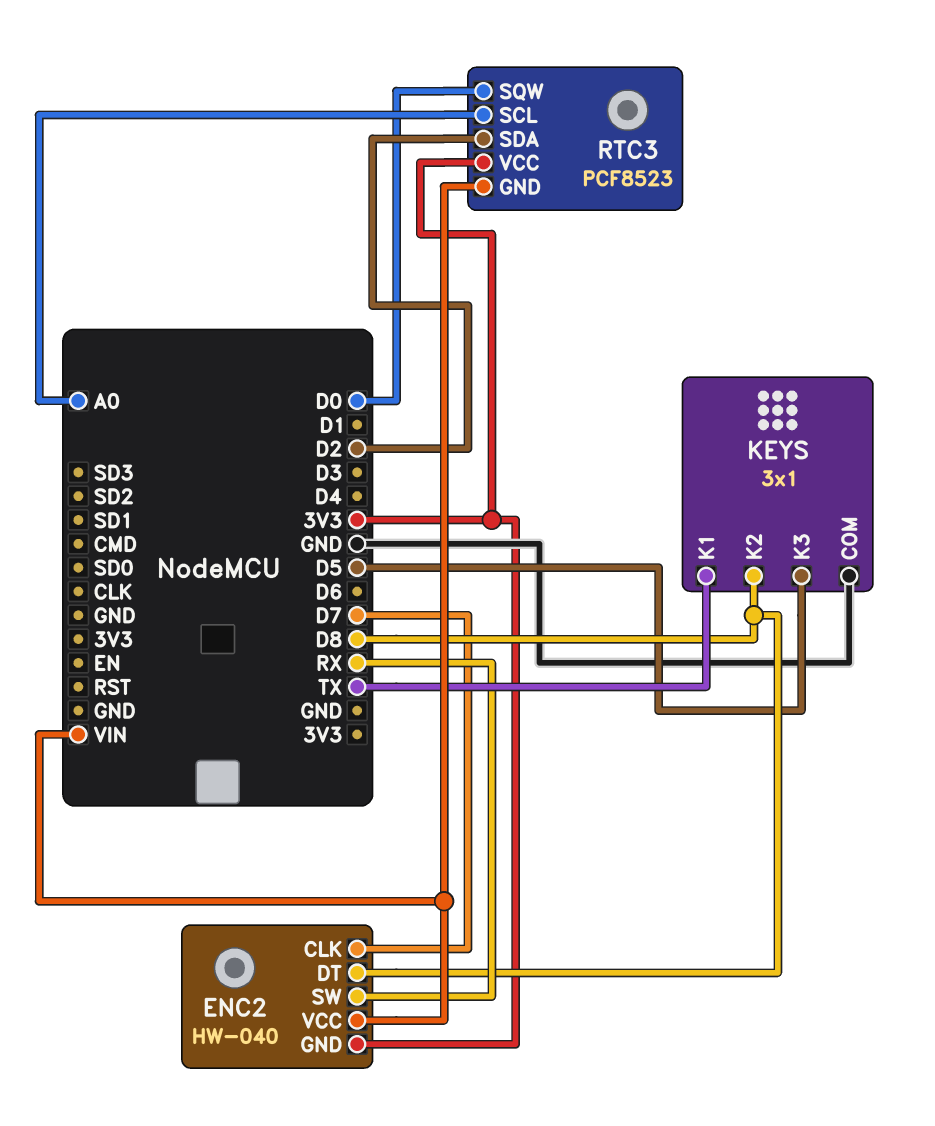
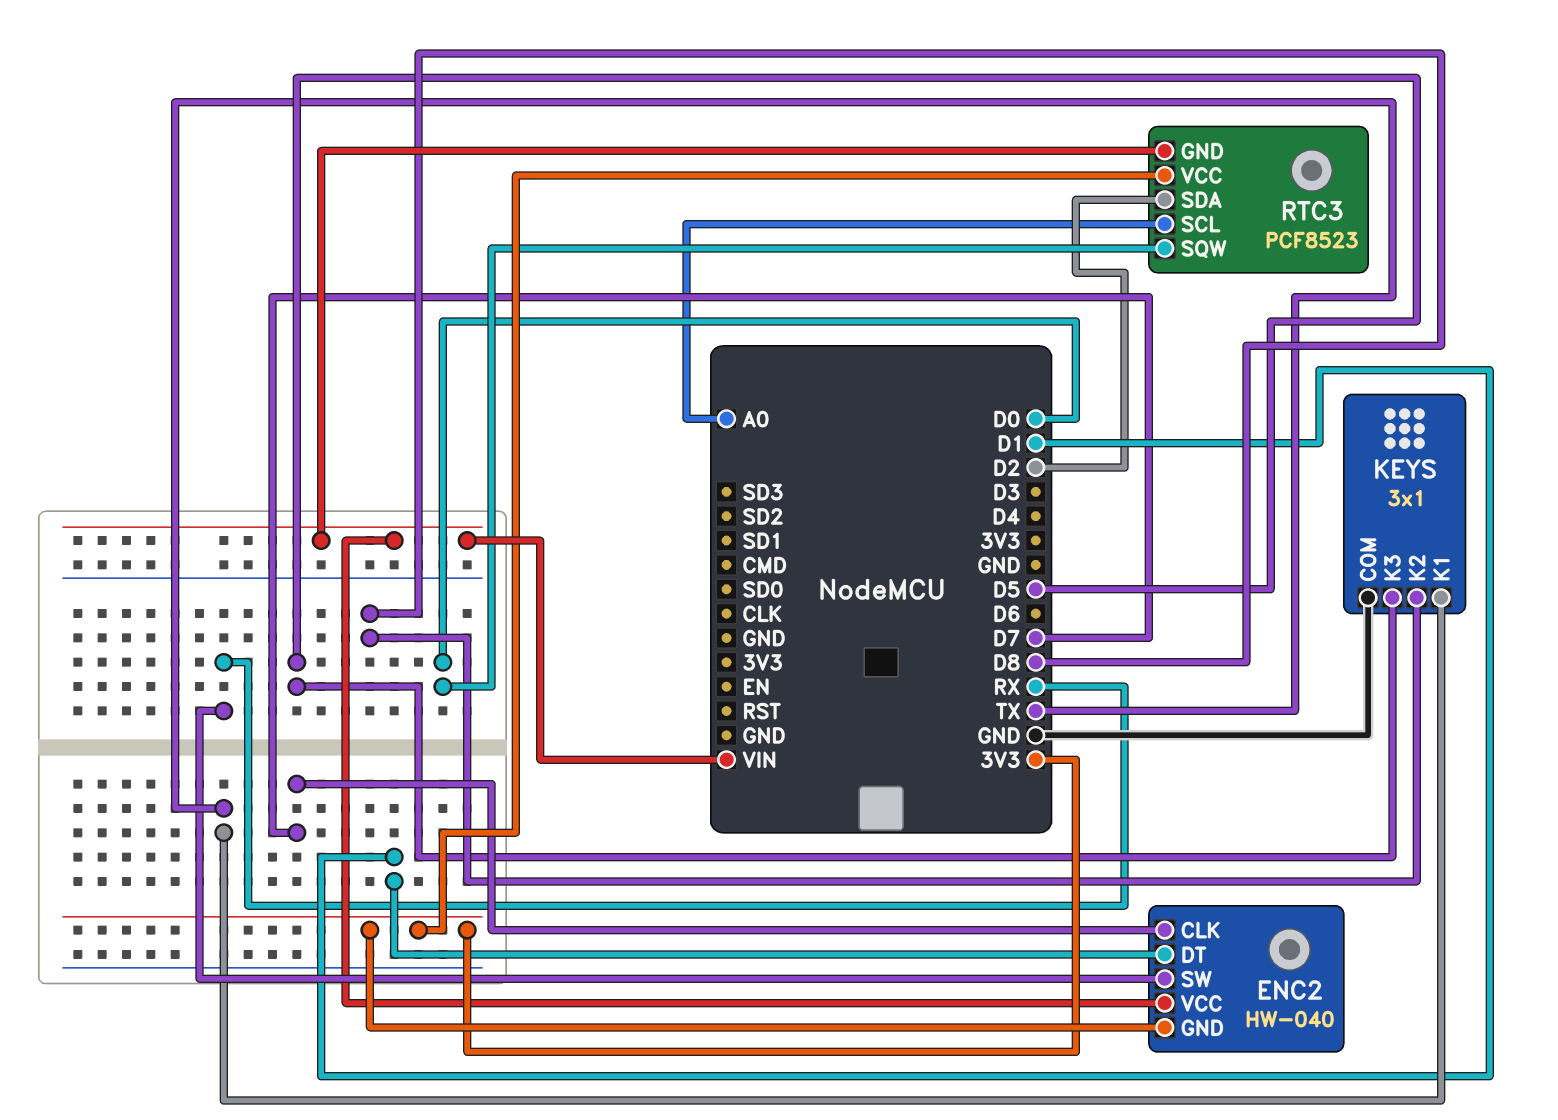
ENC2 pin DT: D8 -> D1

